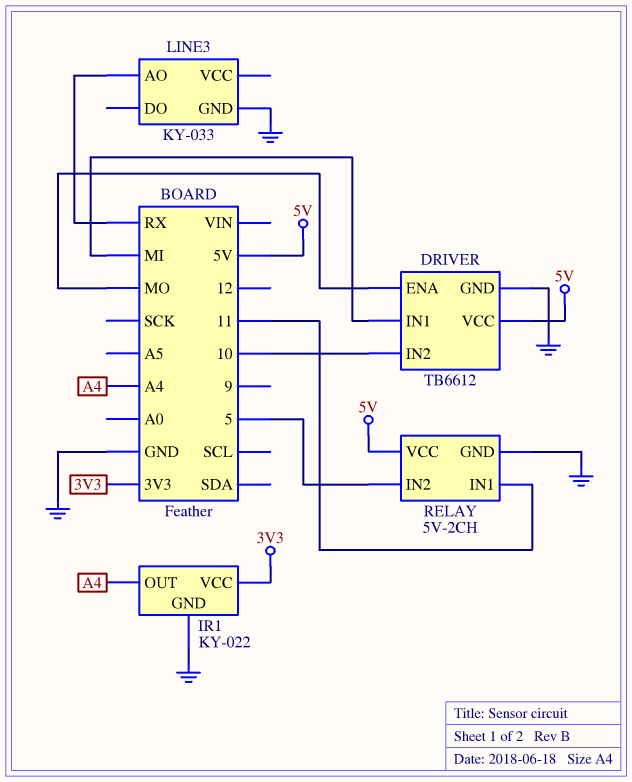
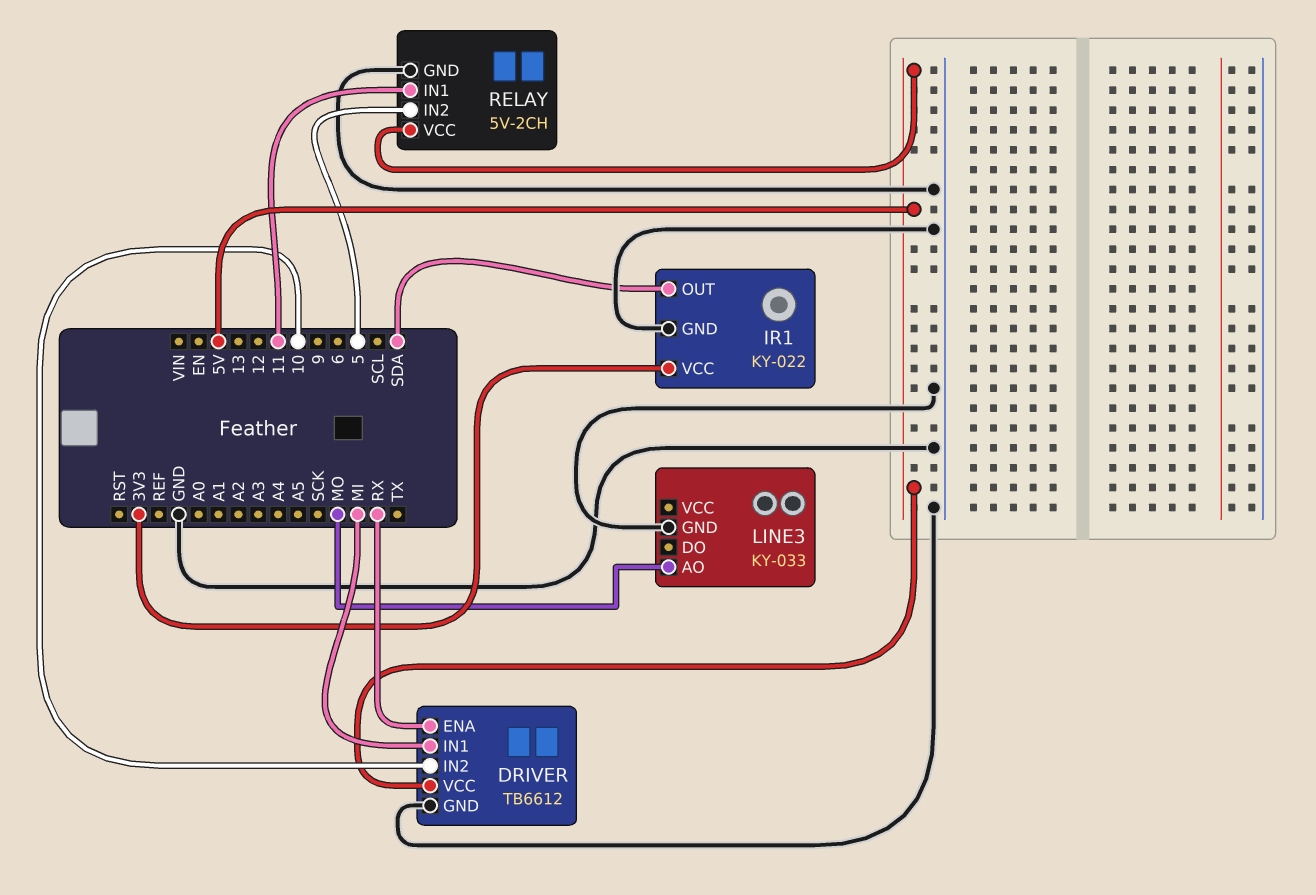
DRIVER pin ENA: MO -> RX
IR1 pin OUT: A4 -> SDA
LINE3 pin AO: RX -> MO

